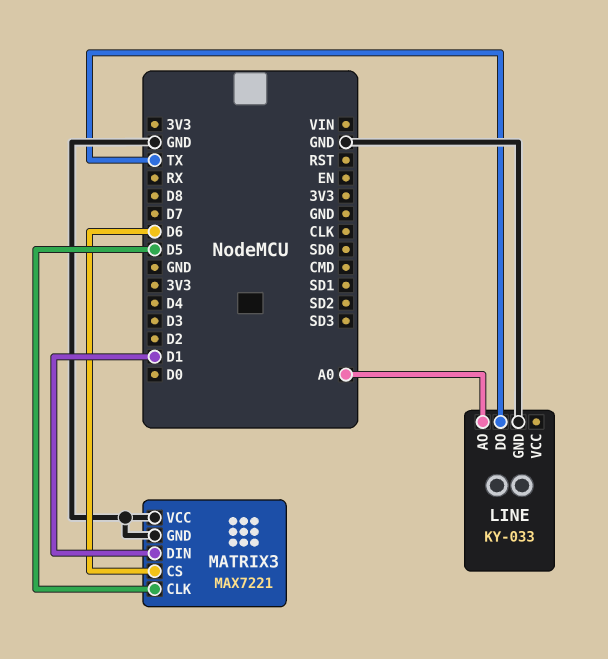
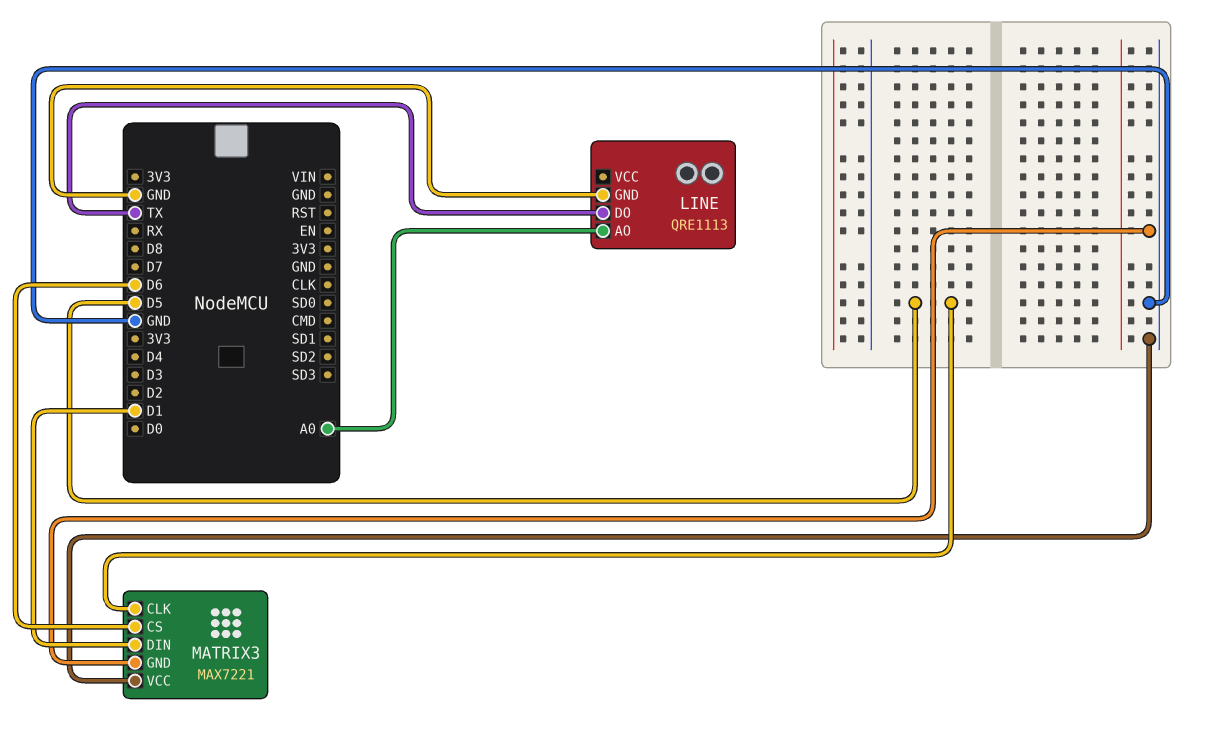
LINE: KY-033 -> QRE1113

